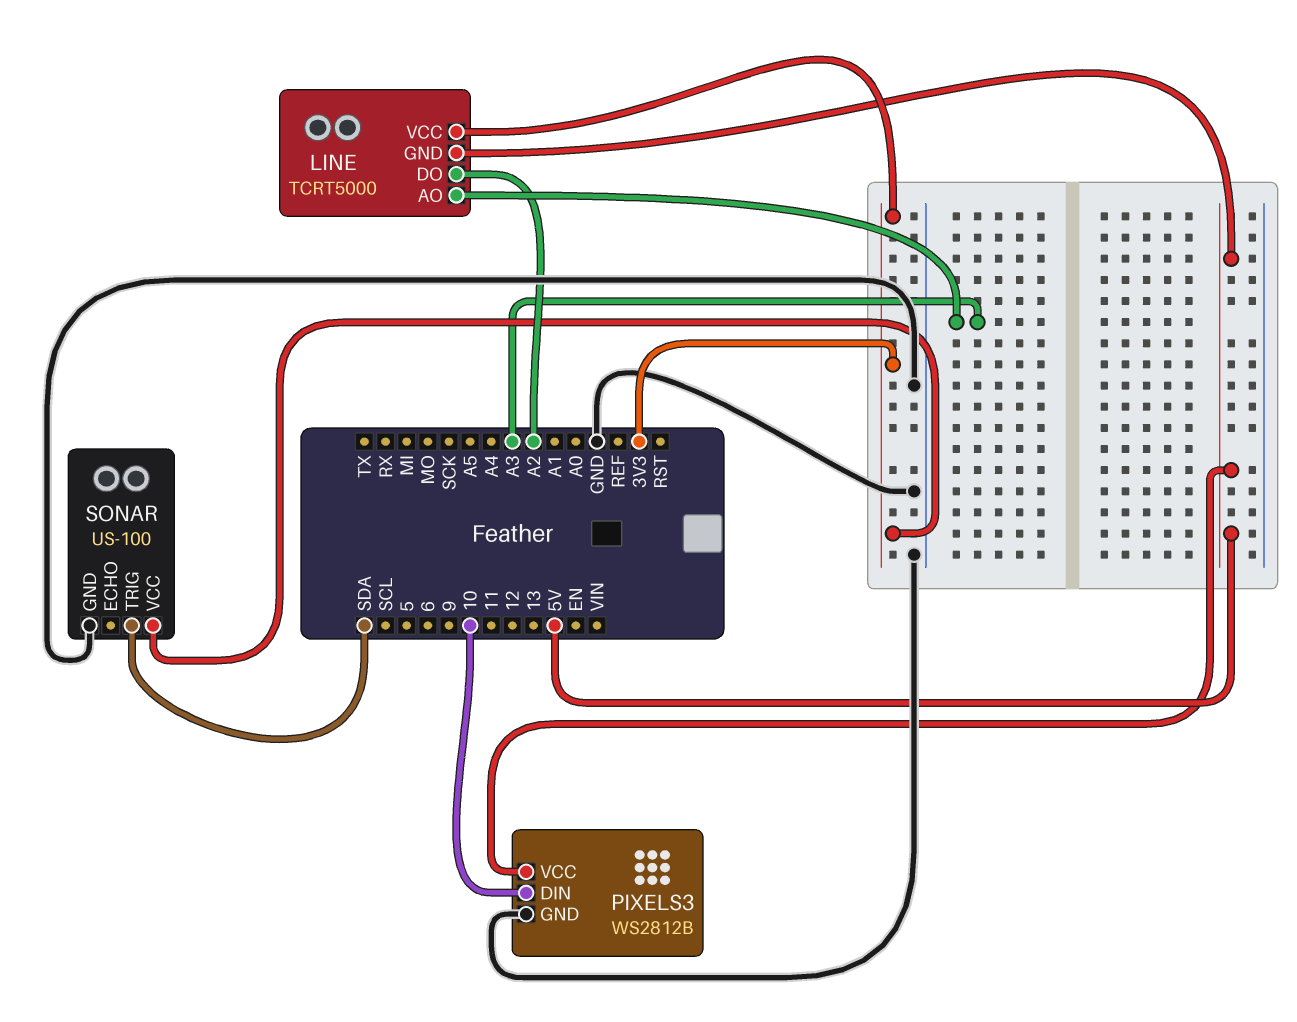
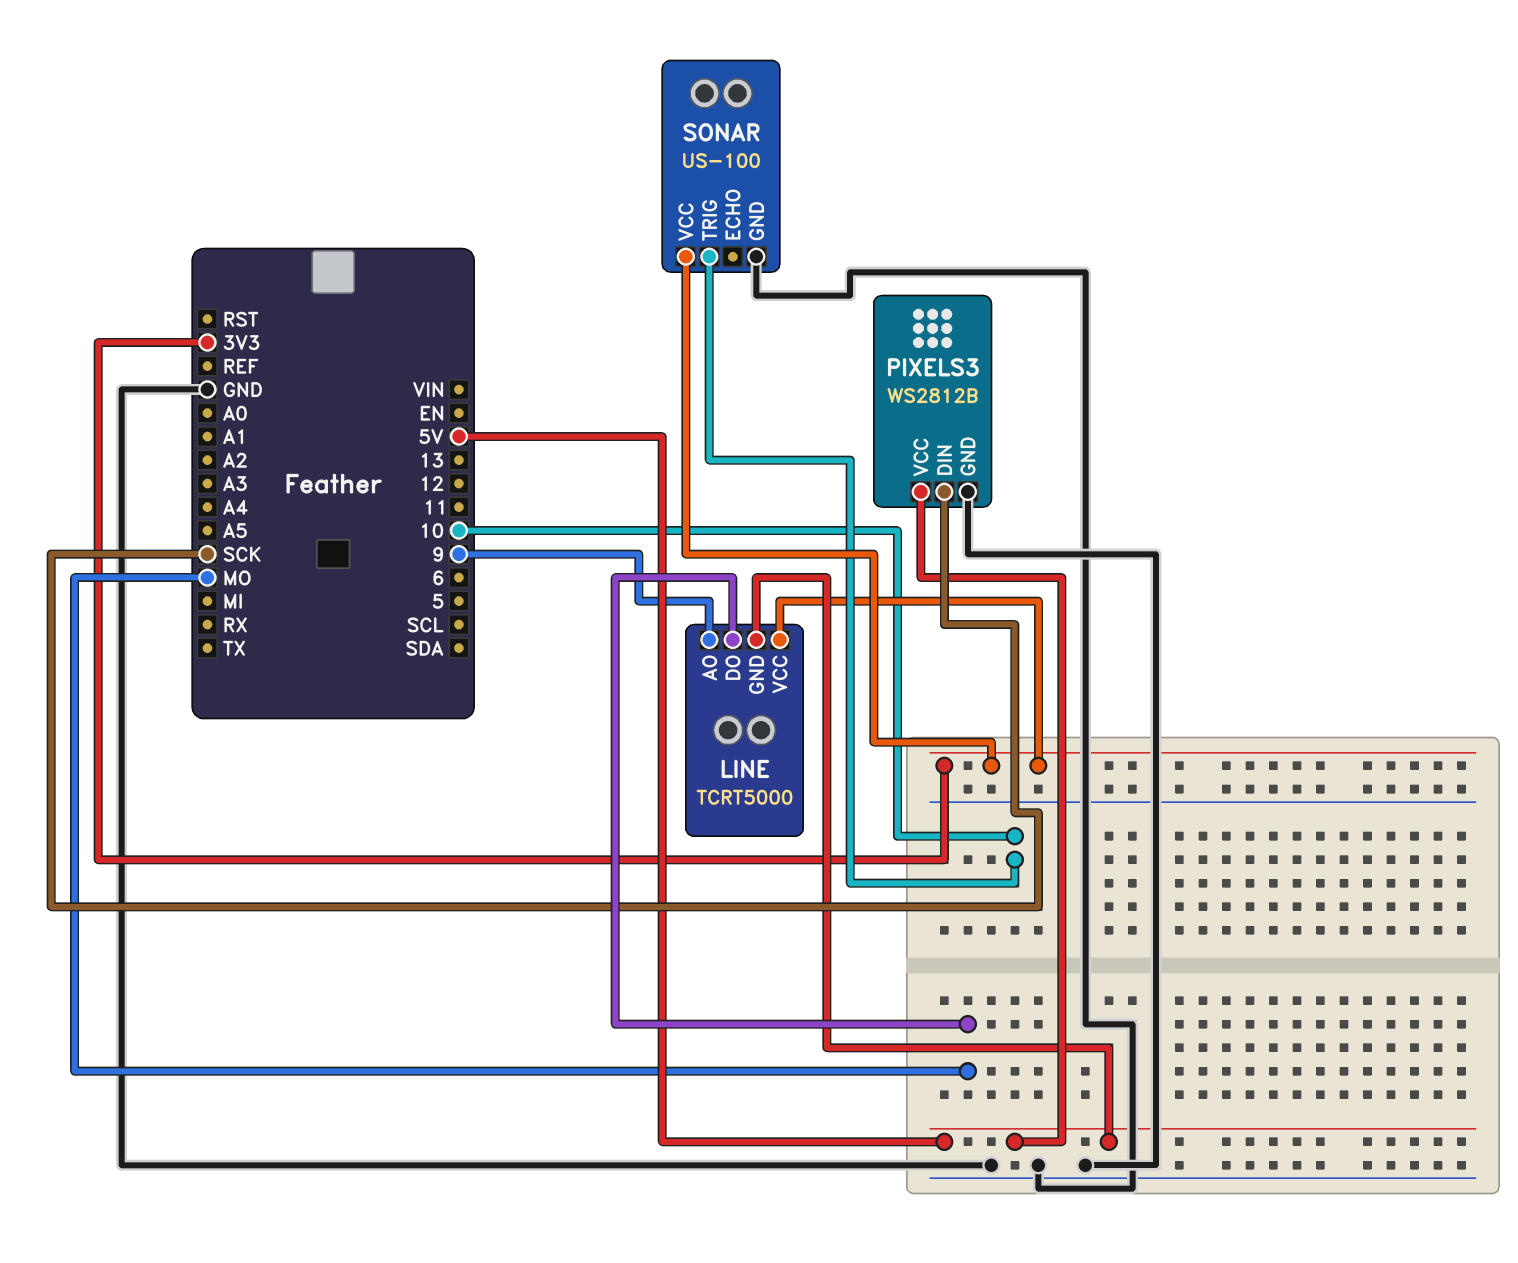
LINE pin AO: A3 -> 9
LINE pin DO: A2 -> MO
PIXELS3 pin DIN: 10 -> SCK
SONAR pin TRIG: SDA -> 10

